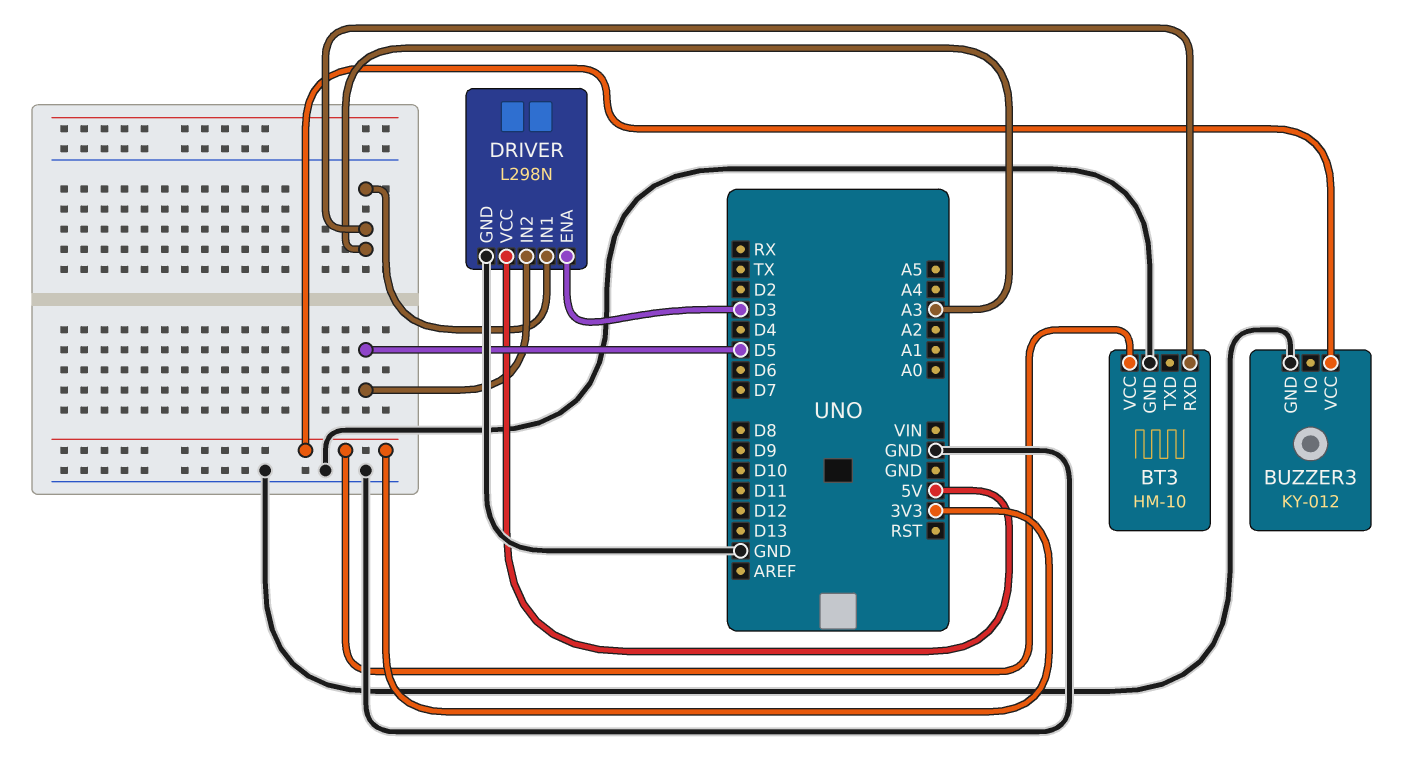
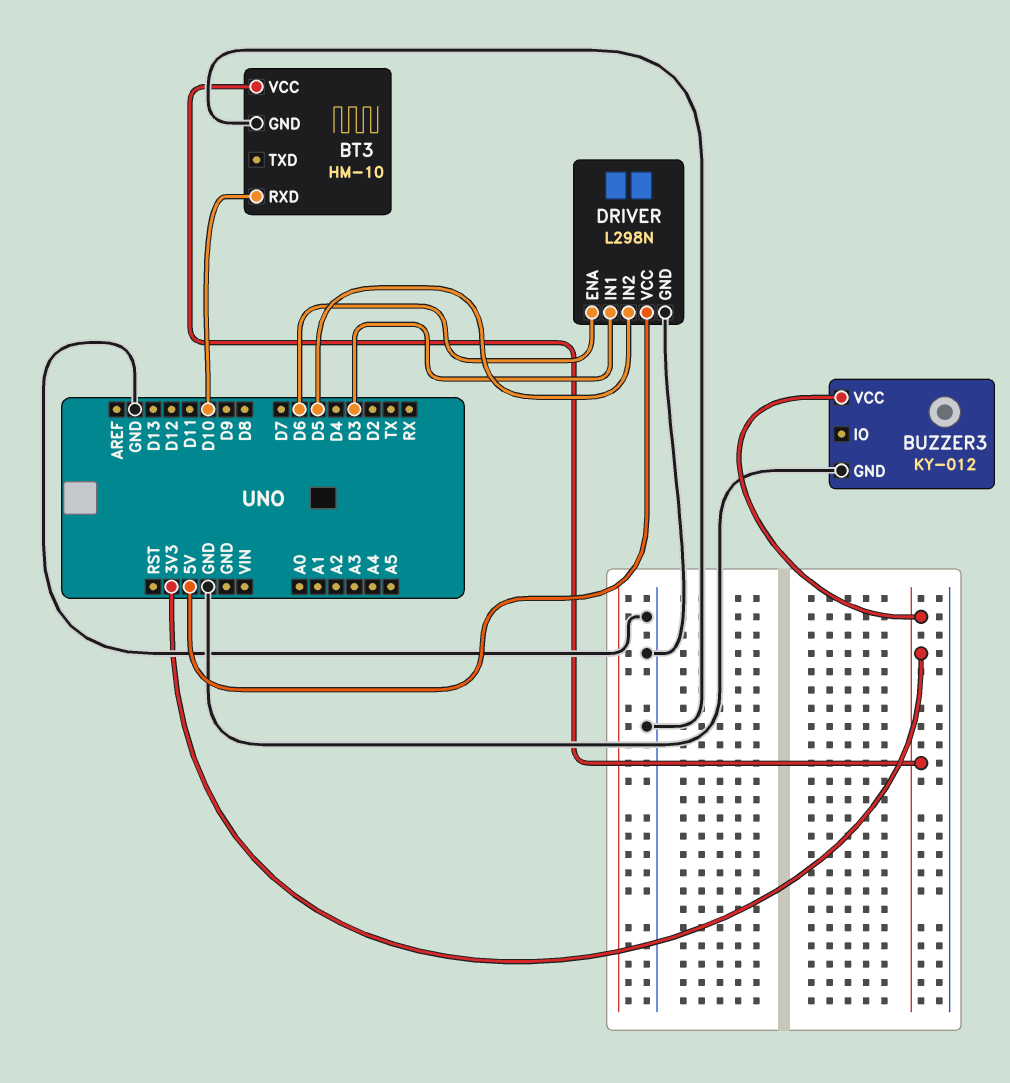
BT3 pin RXD: A3 -> D10
DRIVER pin ENA: D3 -> D6
DRIVER pin IN1: A3 -> D3

